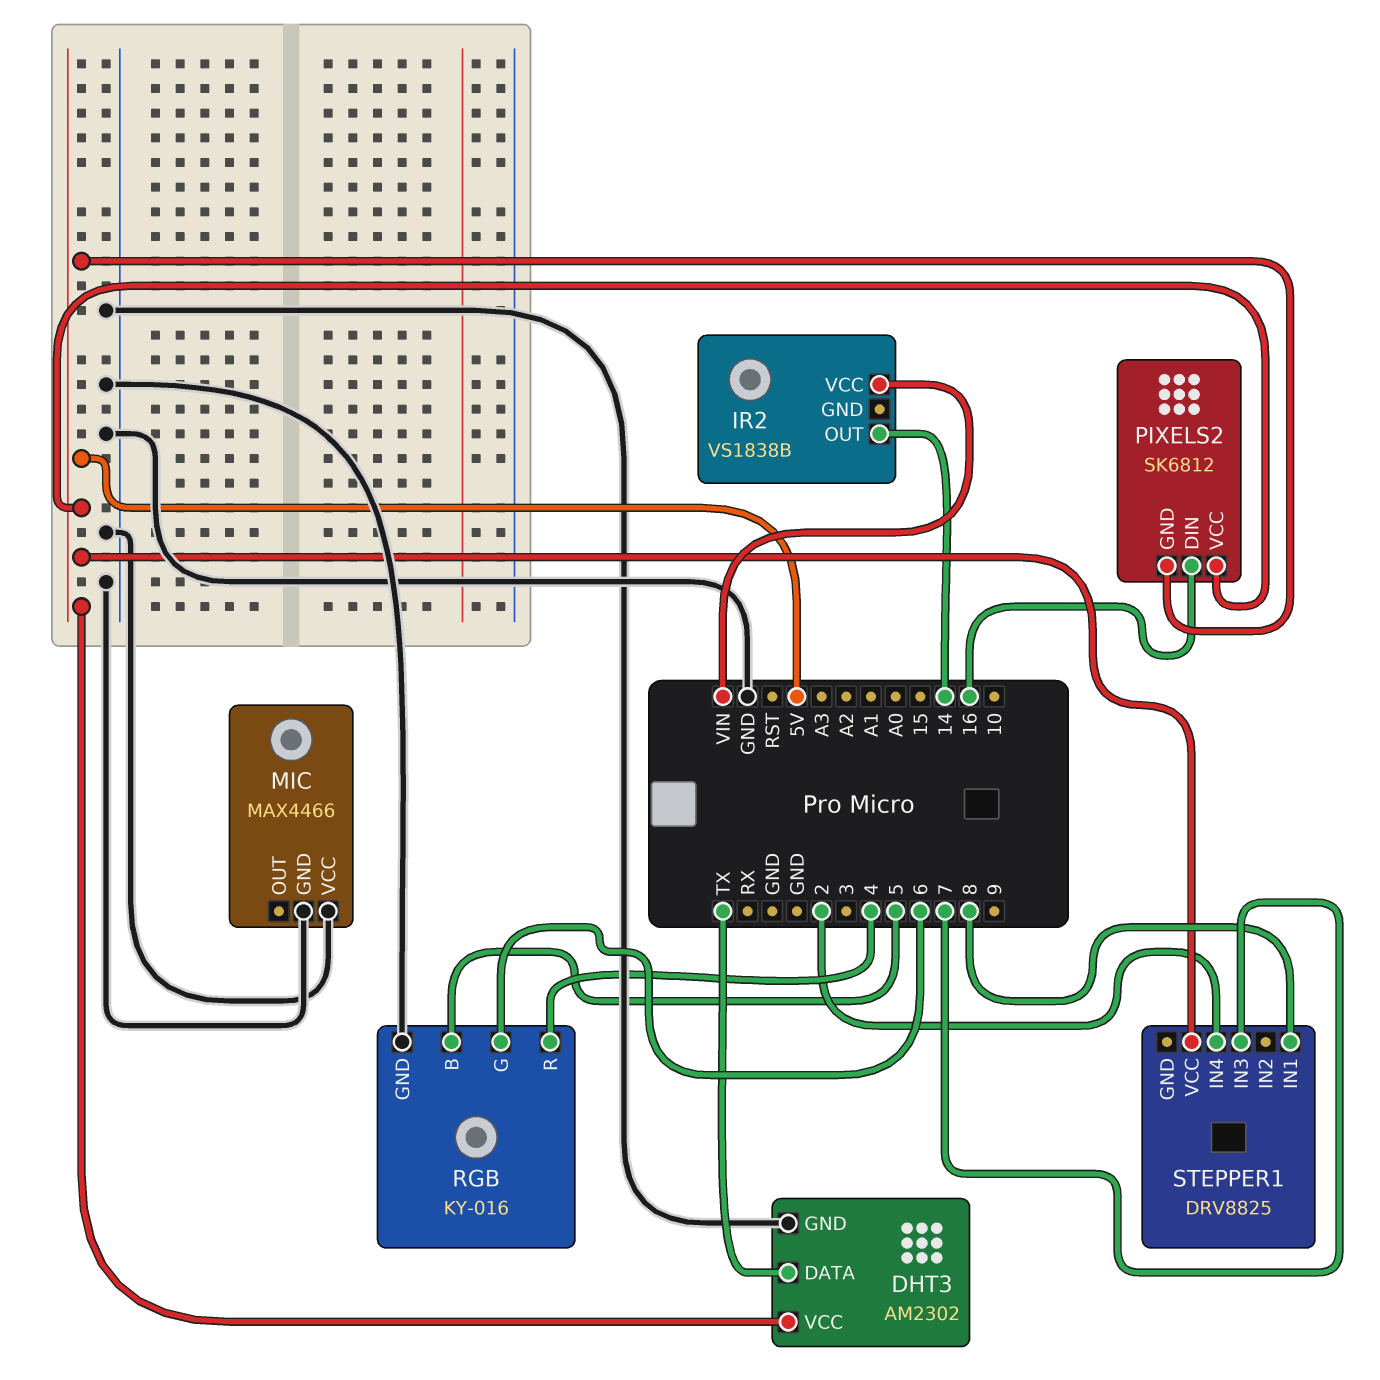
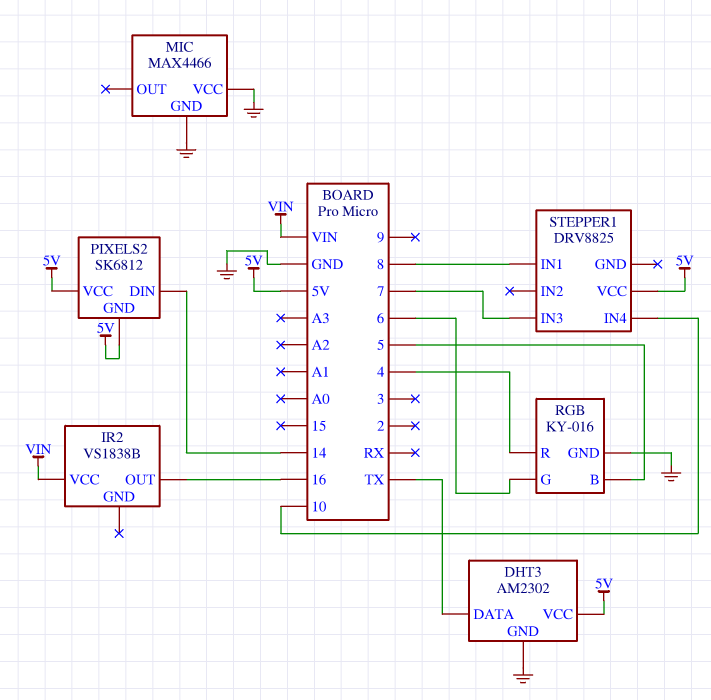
IR2 pin OUT: 14 -> 16
PIXELS2 pin DIN: 16 -> 14
STEPPER1 pin IN4: 2 -> 10

